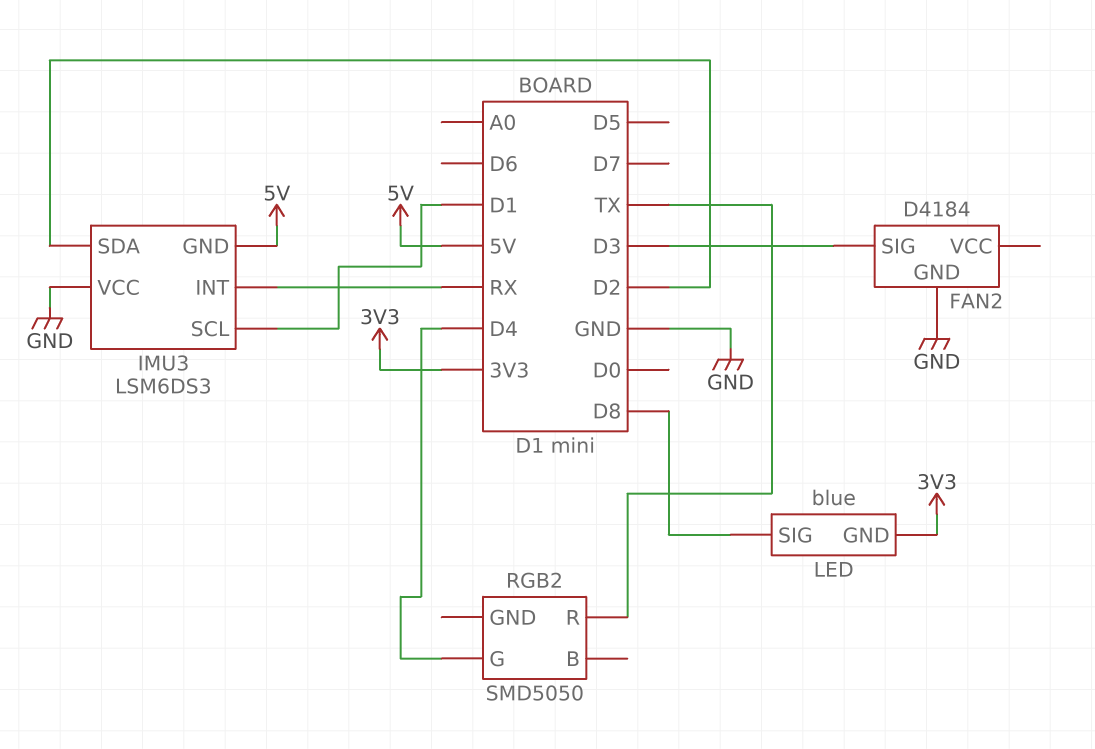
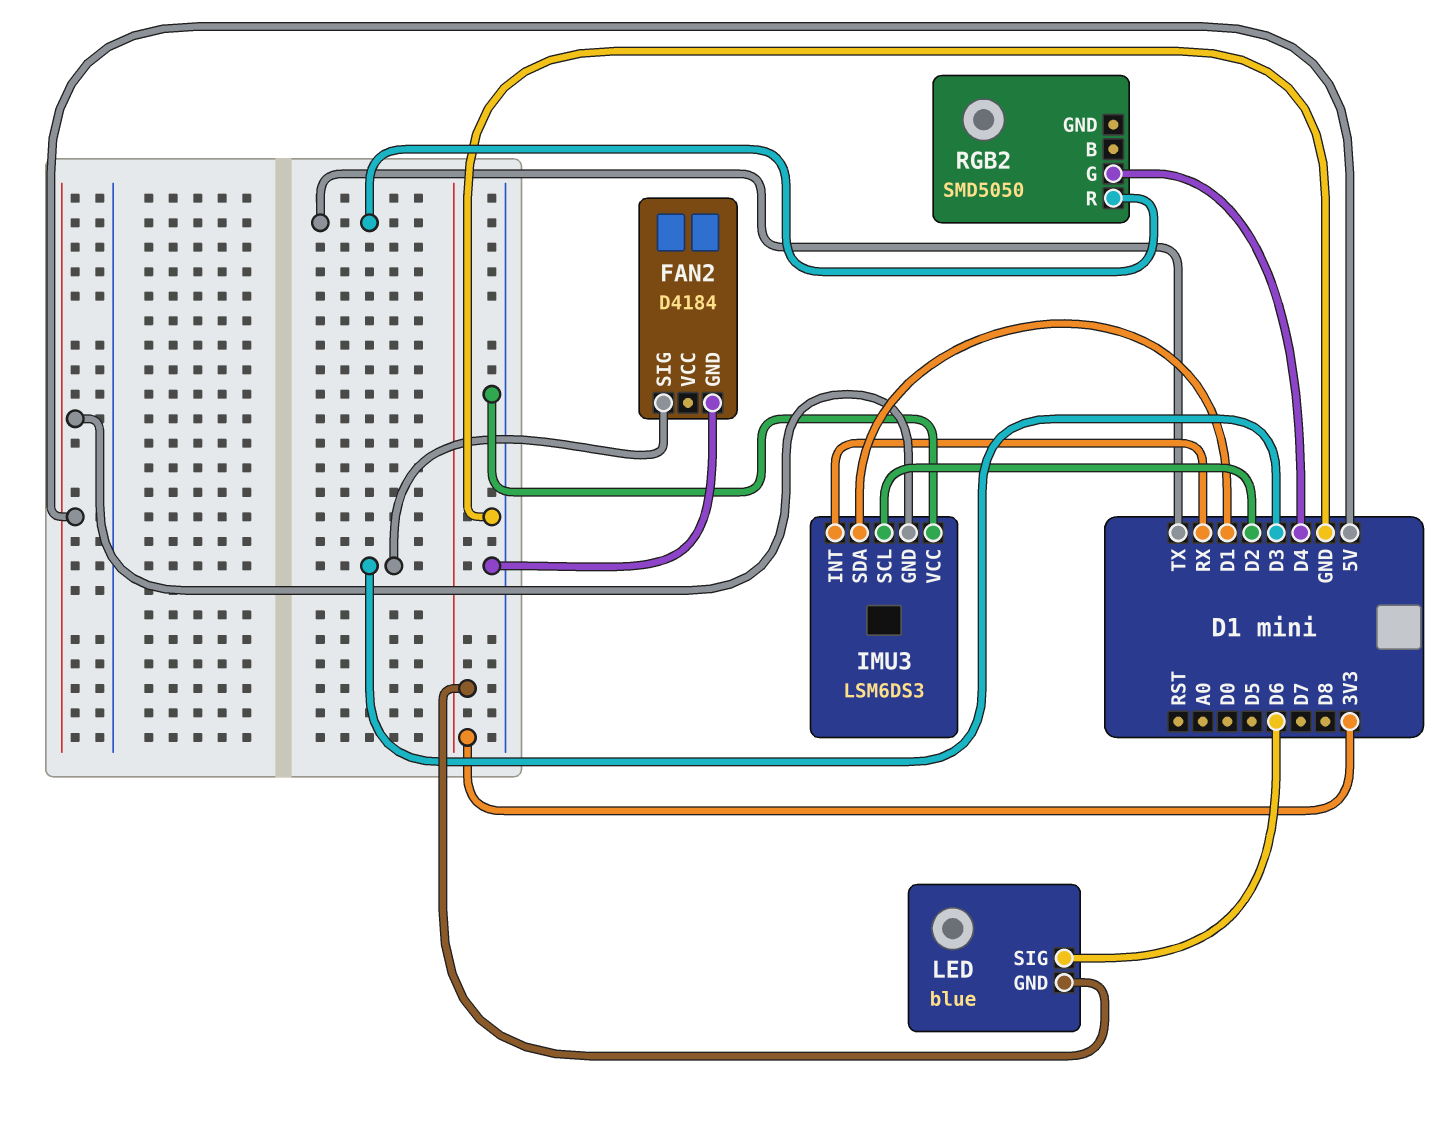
IMU3 pin SCL: D1 -> D2
IMU3 pin SDA: D2 -> D1
LED pin SIG: D8 -> D6

